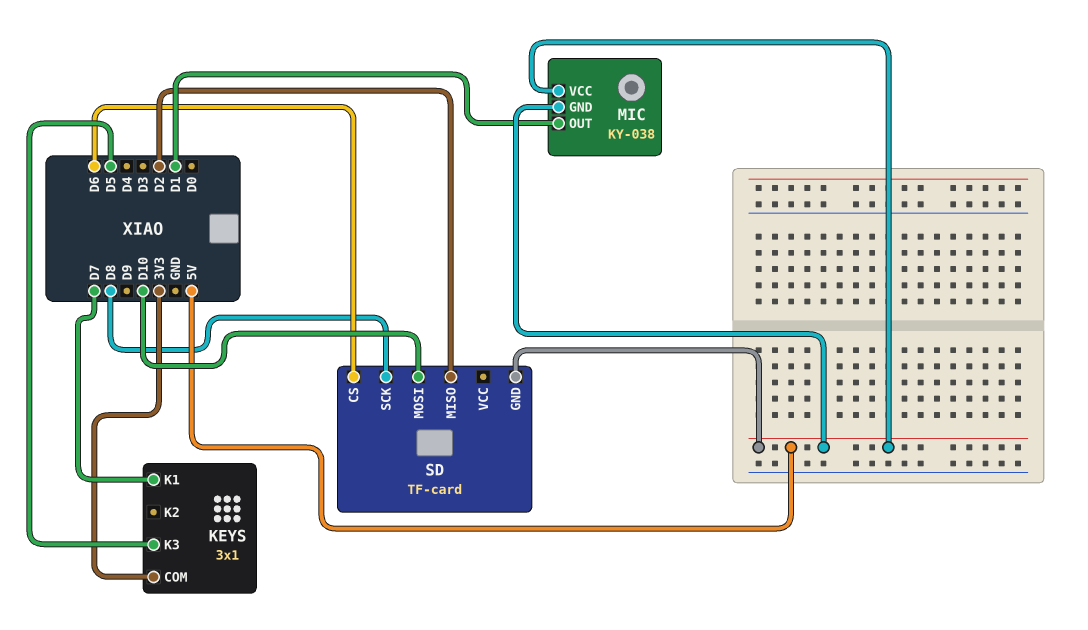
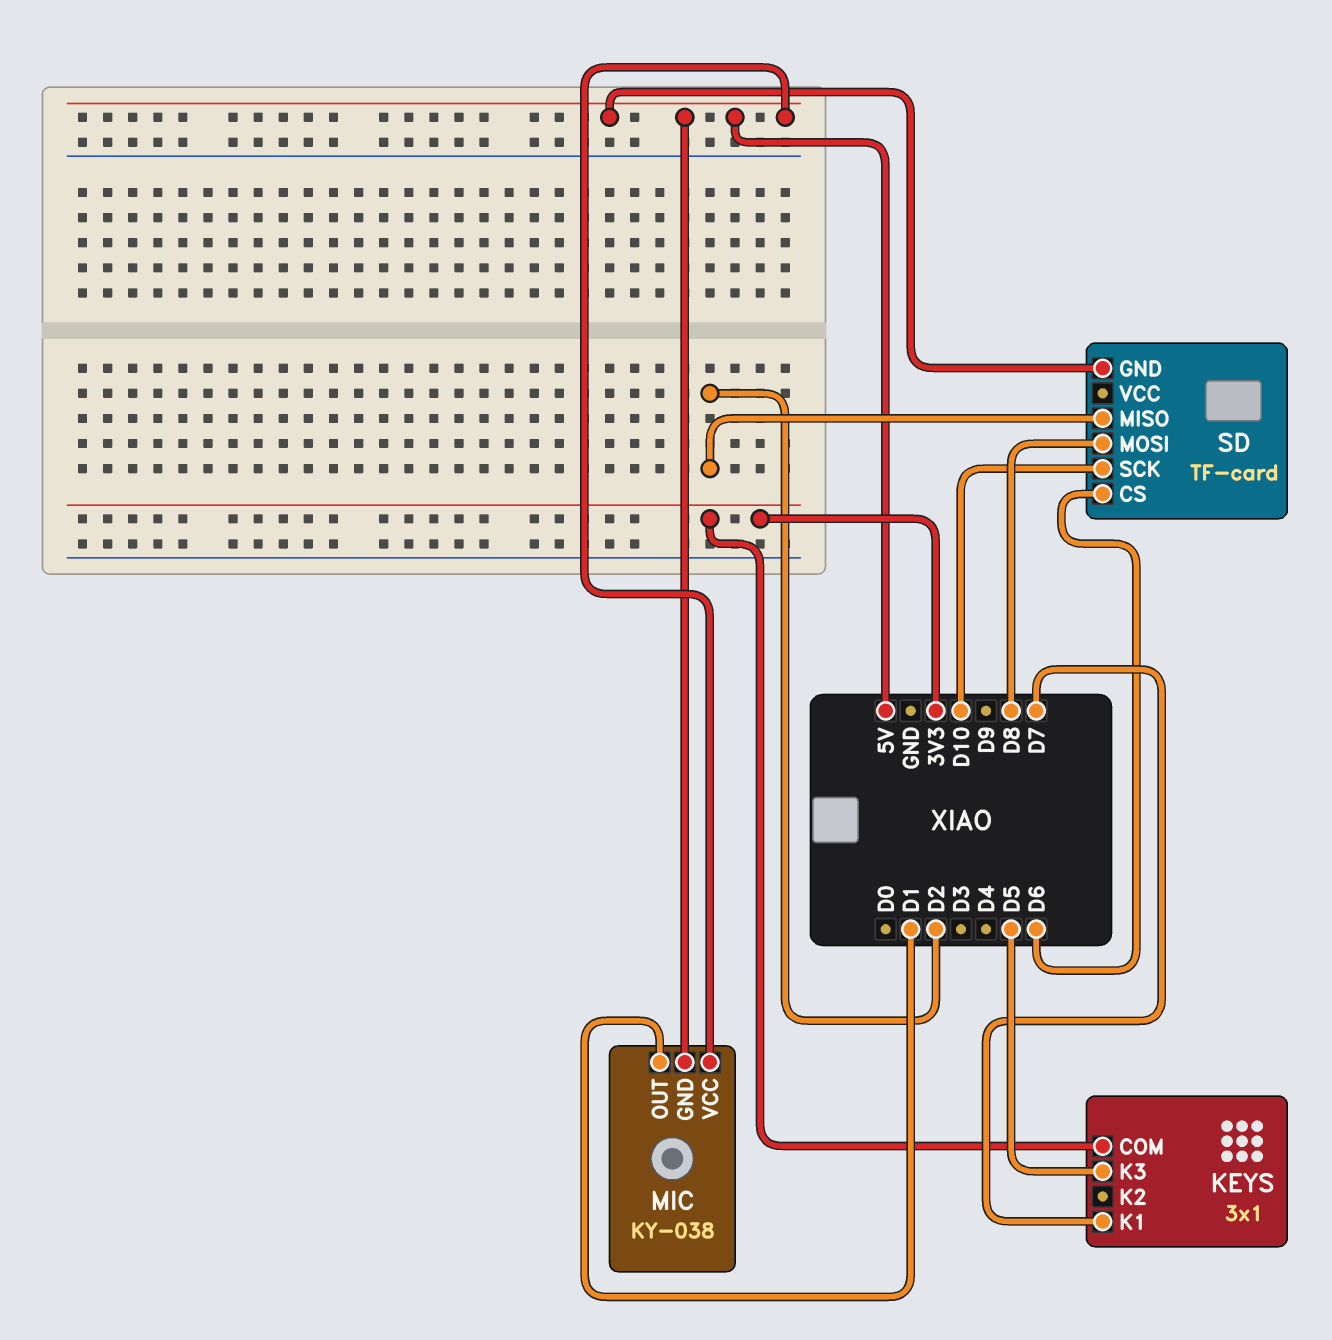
SD pin MOSI: D10 -> D8
SD pin SCK: D8 -> D10

